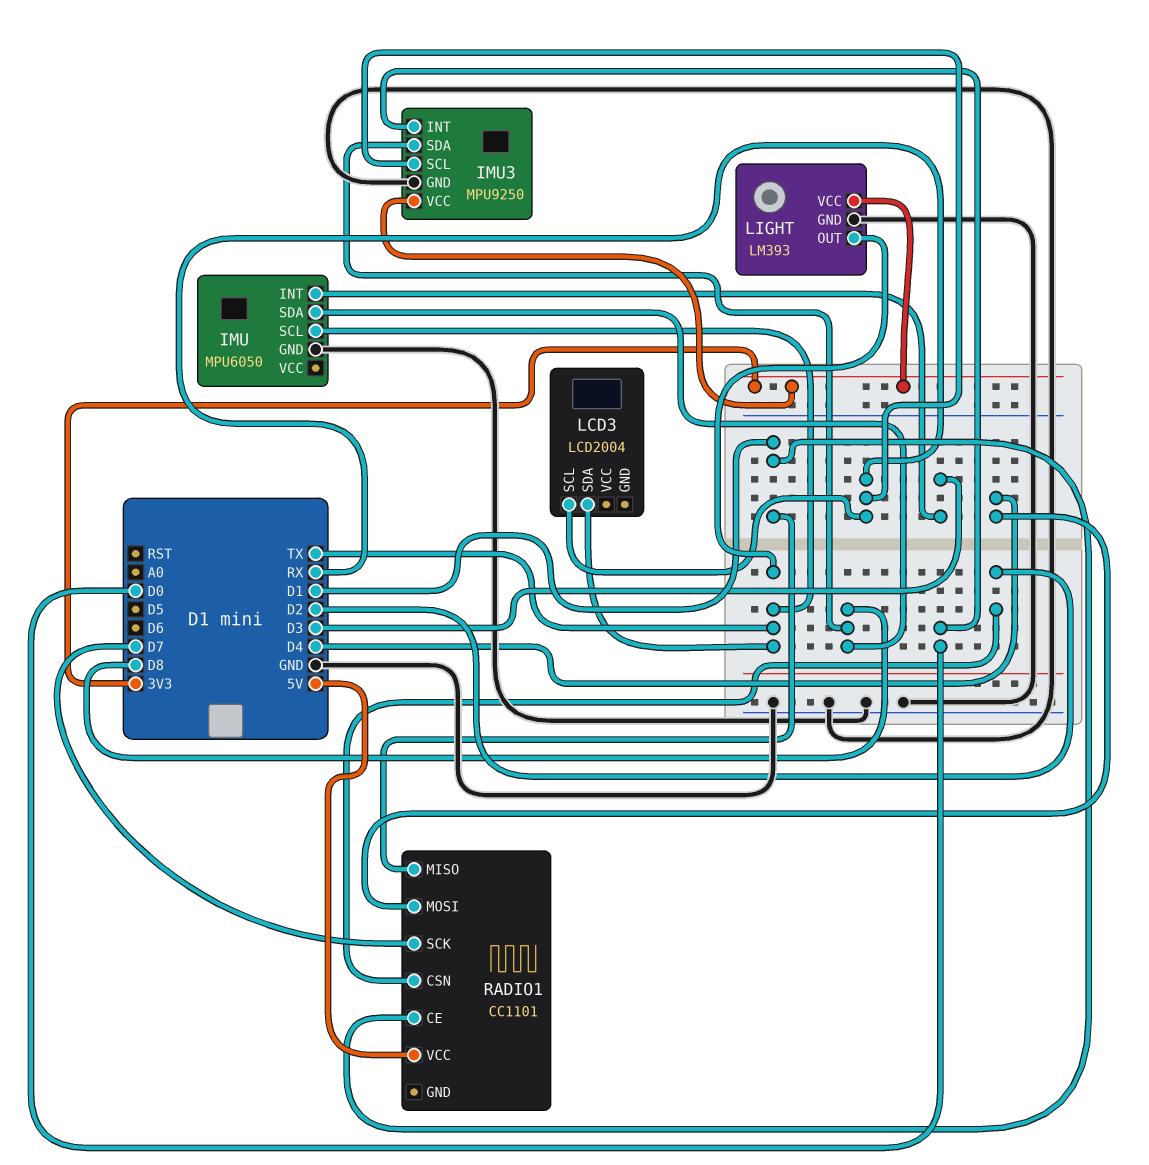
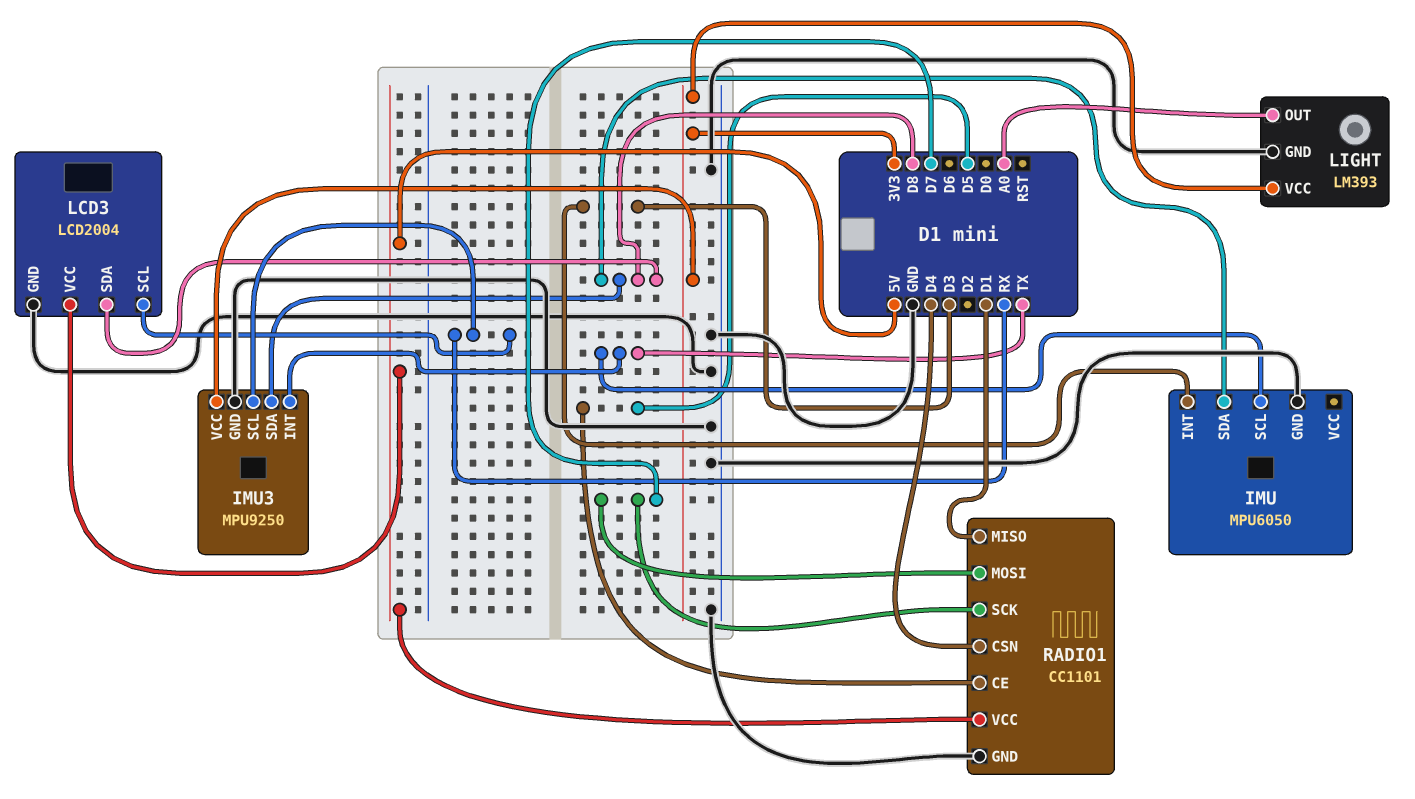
IMU3 pin INT: D0 -> TX
LCD3 pin GND: none -> GND
LCD3 pin SDA: TX -> D8
LCD3 pin VCC: none -> 5V
LIGHT pin OUT: TX -> A0
RADIO1 pin CE: D1 -> D5
RADIO1 pin CSN: D2 -> D4
RADIO1 pin GND: none -> GND
RADIO1 pin MOSI: D4 -> D7

